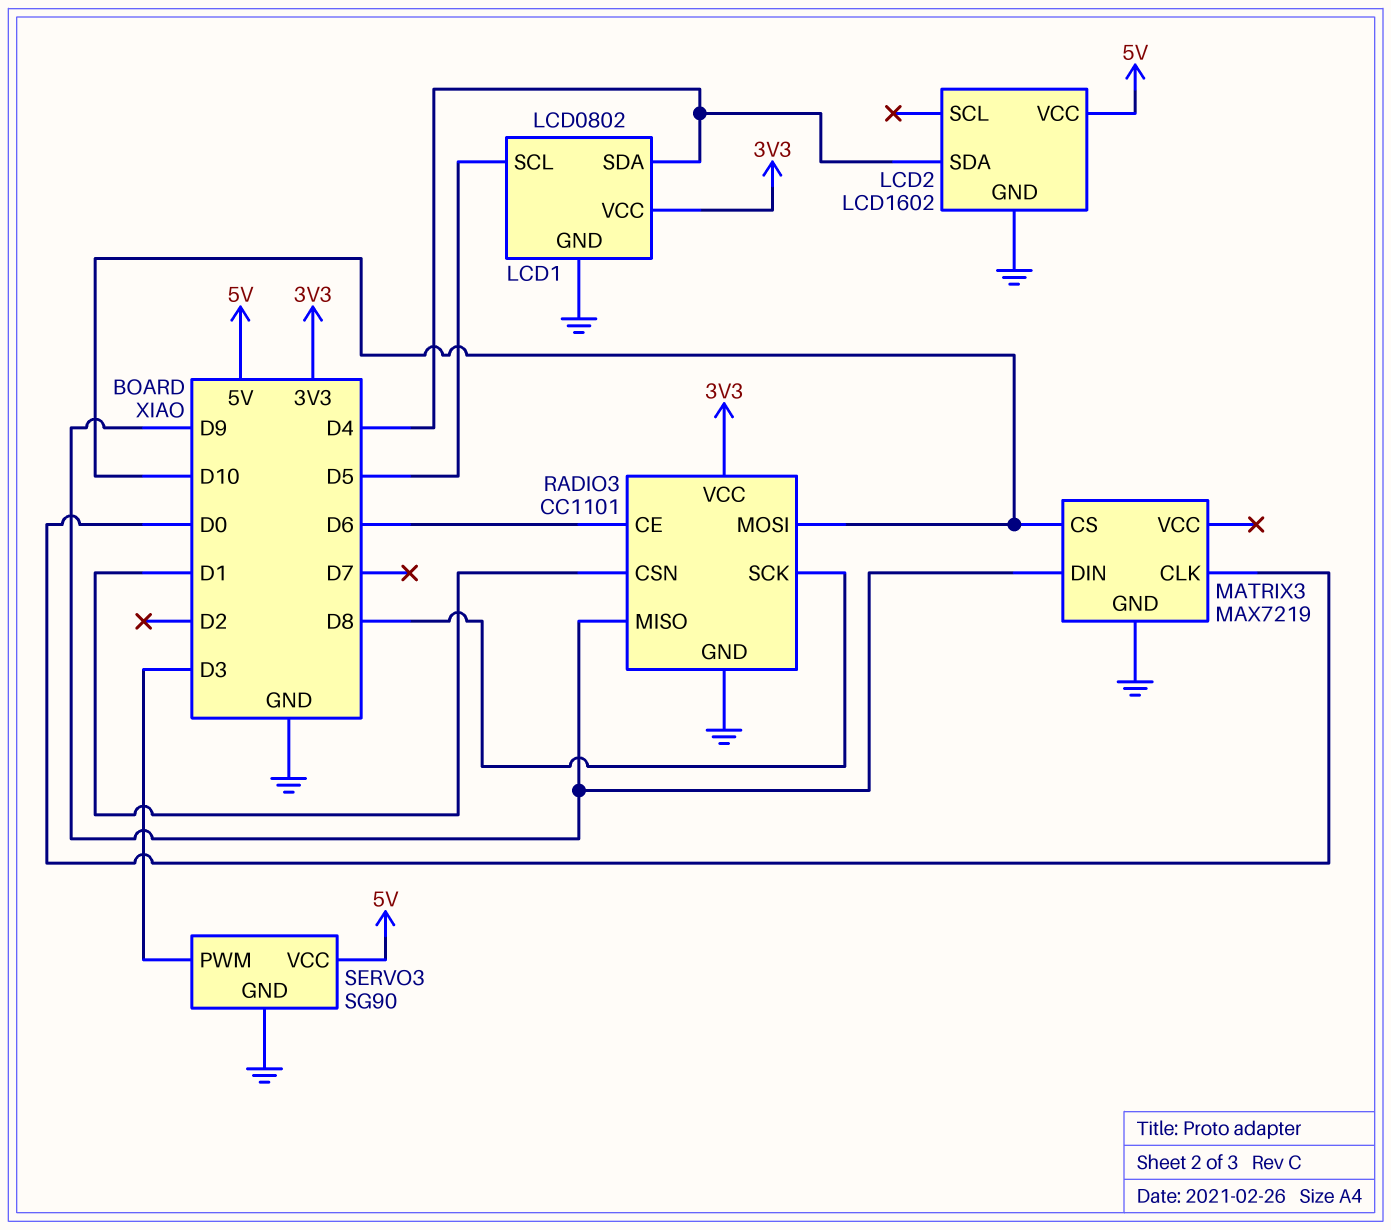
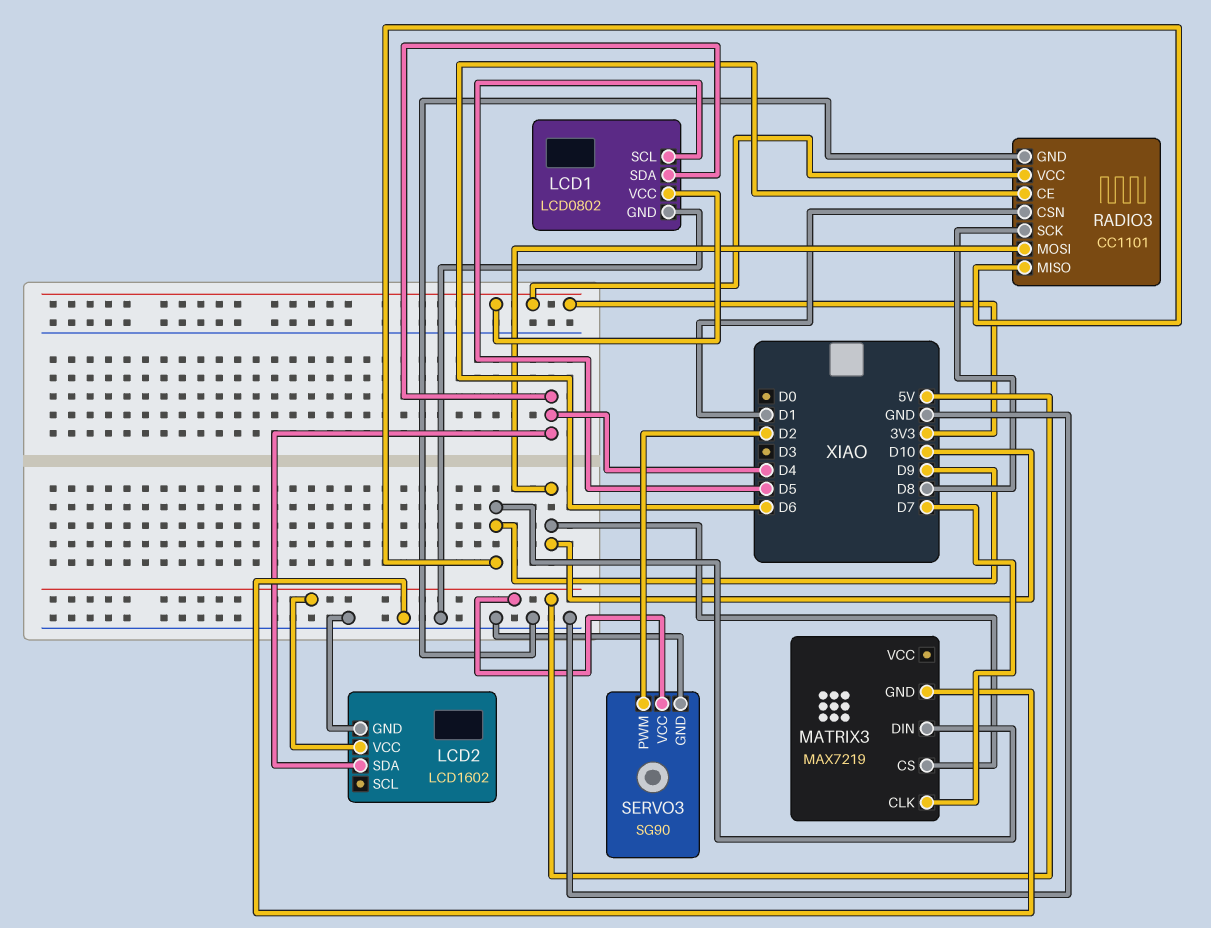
MATRIX3 pin CLK: D0 -> D7
SERVO3 pin PWM: D3 -> D2

